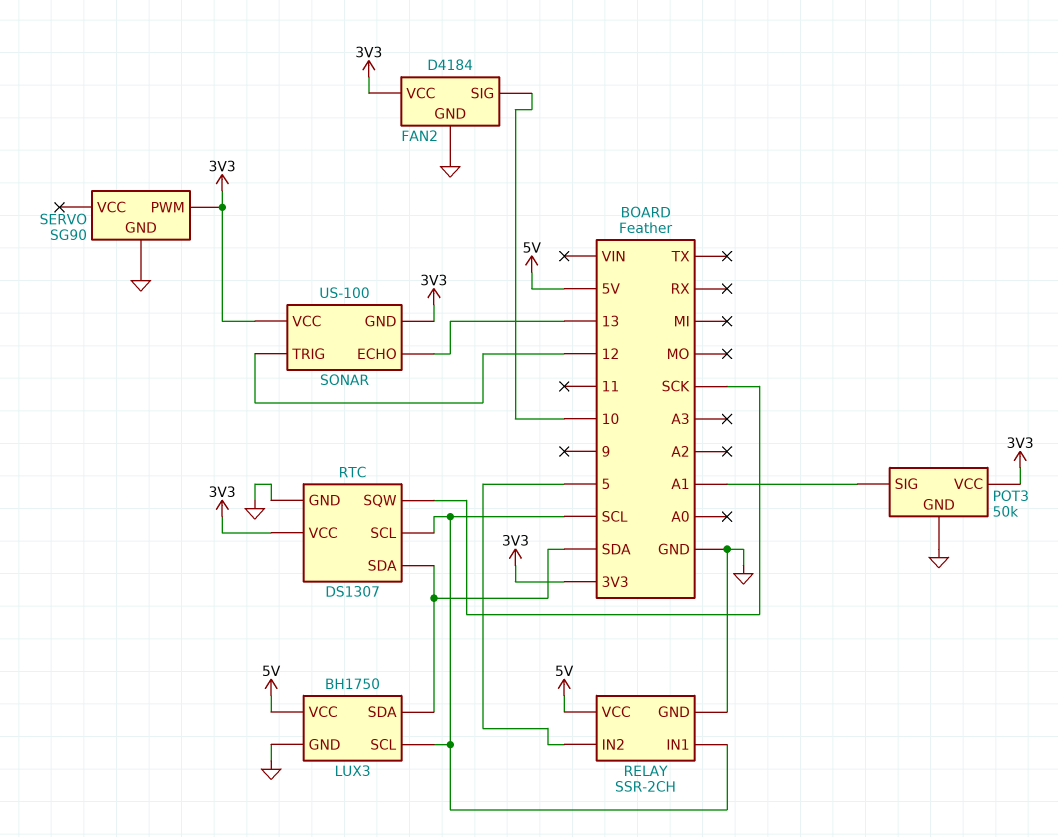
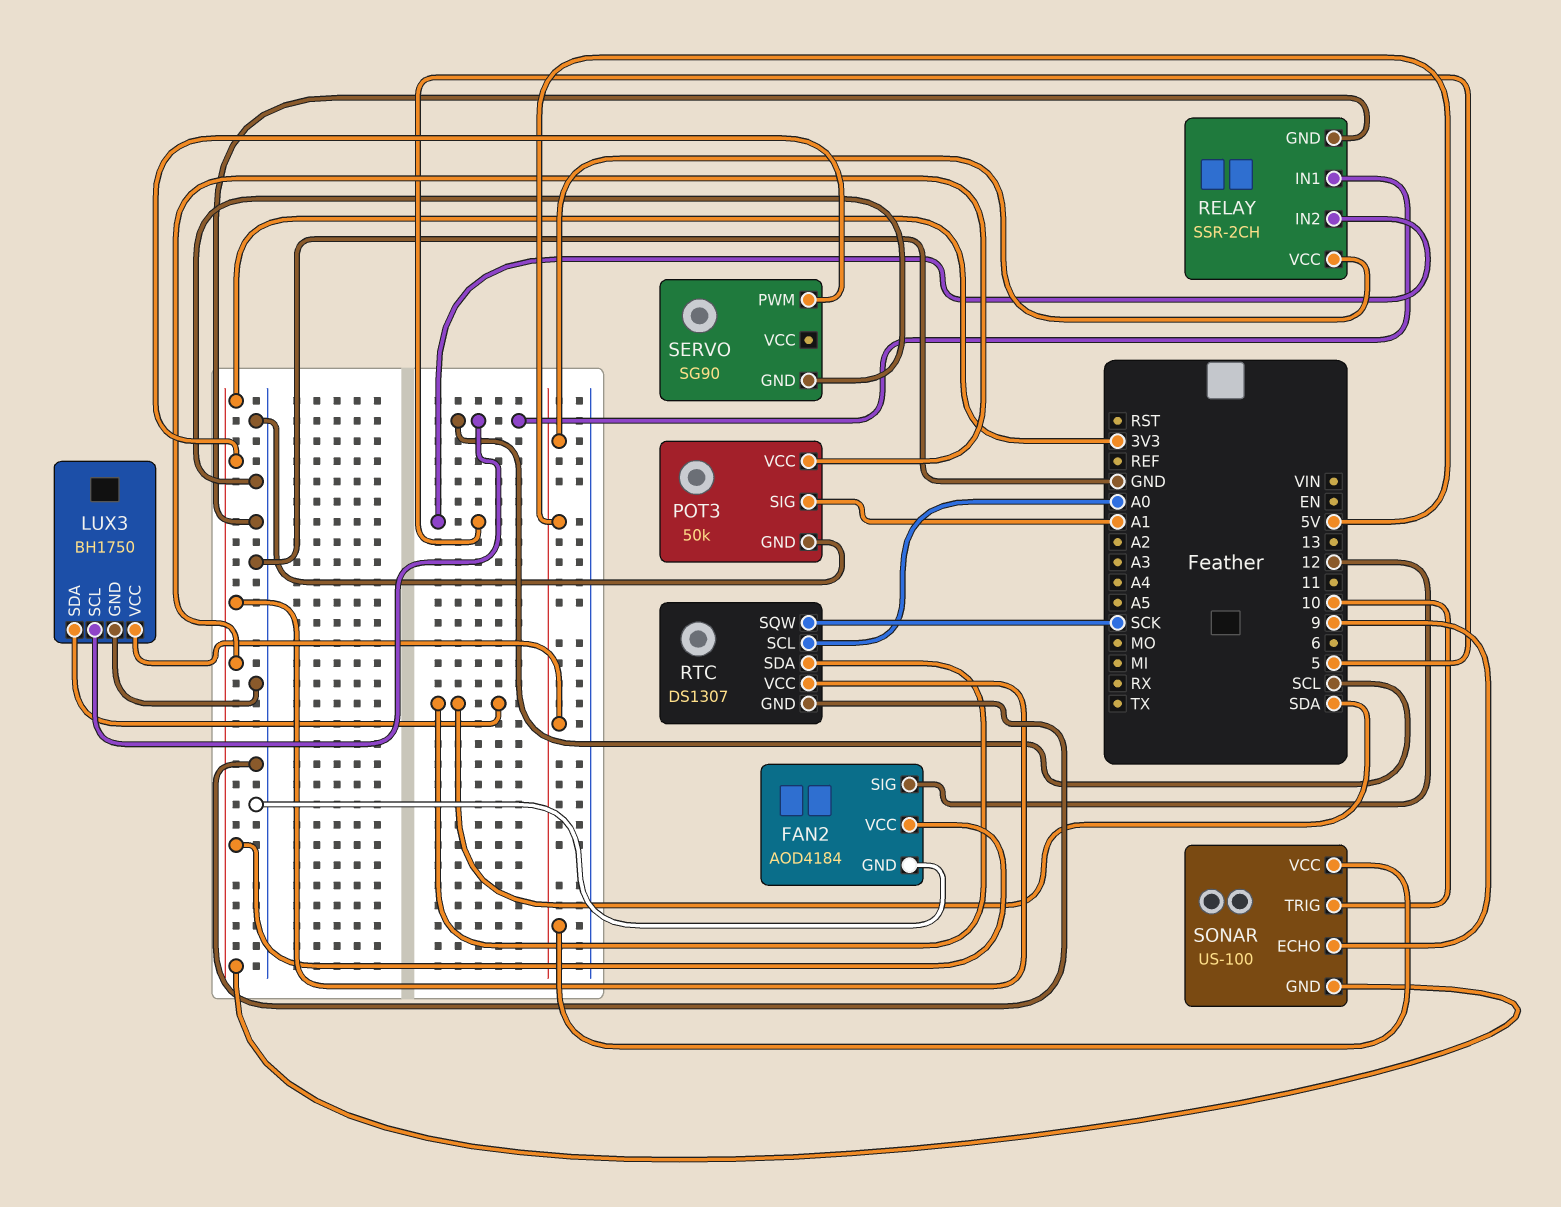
FAN2: D4184 -> AOD4184
FAN2 pin SIG: 10 -> 12
RTC pin SCL: SCL -> A0
SONAR pin ECHO: 13 -> 9
SONAR pin TRIG: 12 -> 10
SONAR pin VCC: 3V3 -> 5V

